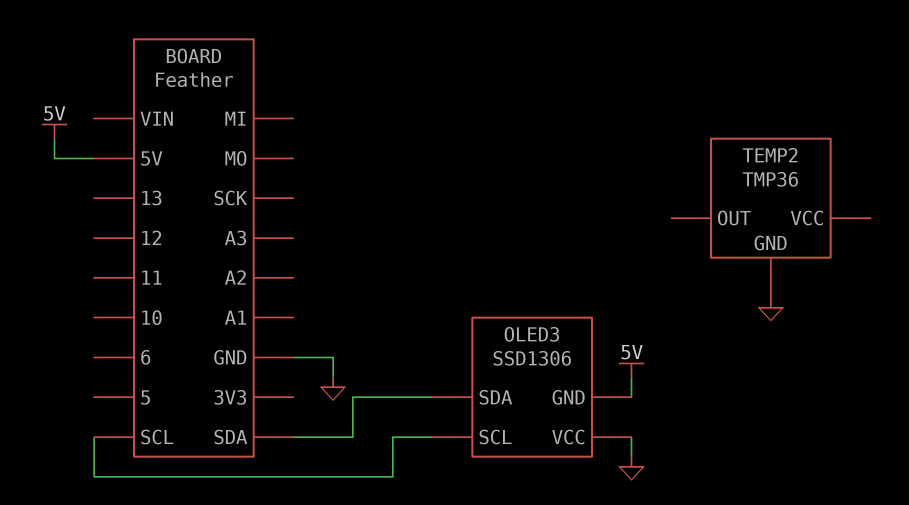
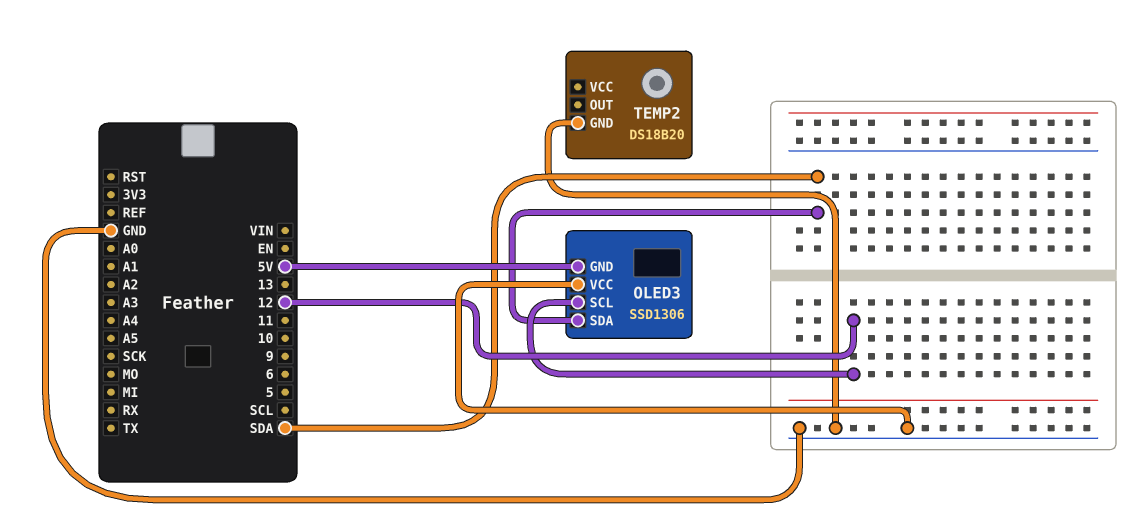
OLED3 pin SCL: SCL -> 12
TEMP2: TMP36 -> DS18B20

